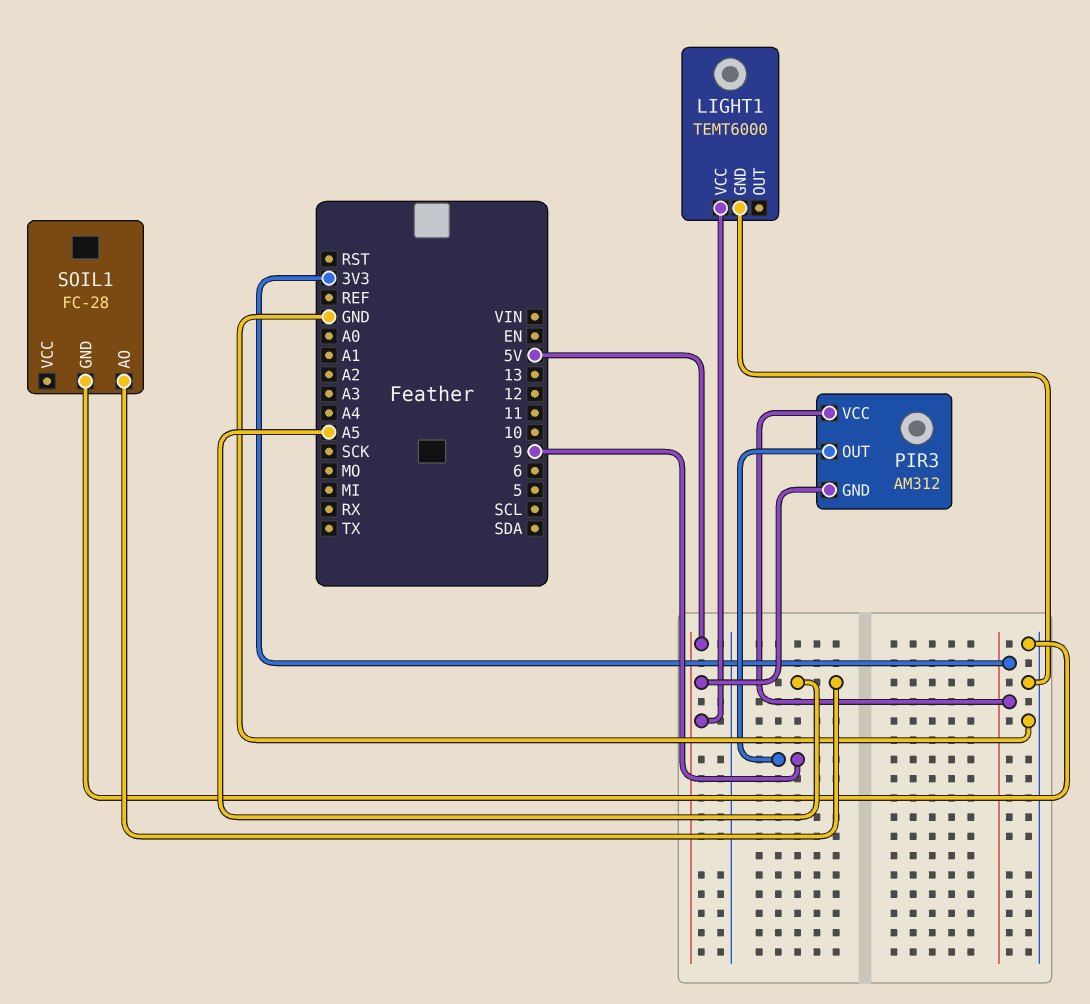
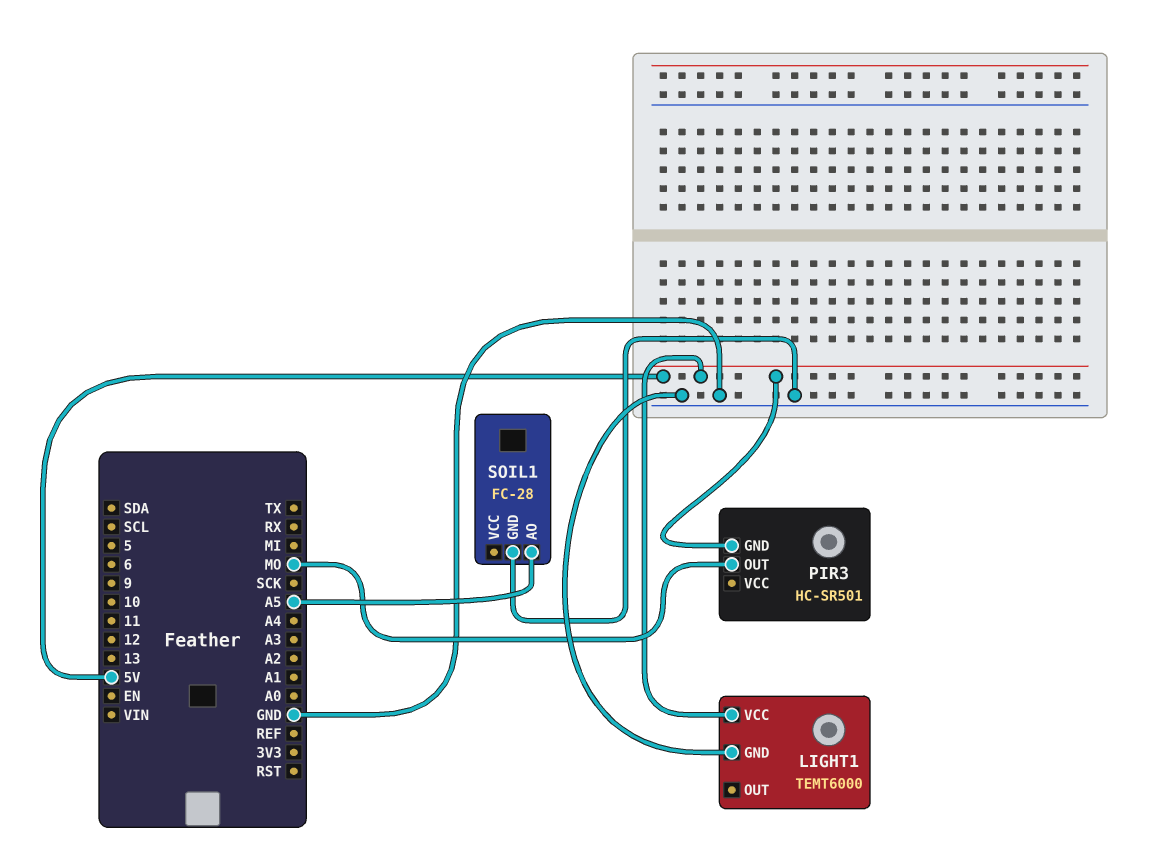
PIR3: AM312 -> HC-SR501
PIR3 pin OUT: 9 -> MO
PIR3 pin VCC: 3V3 -> none

